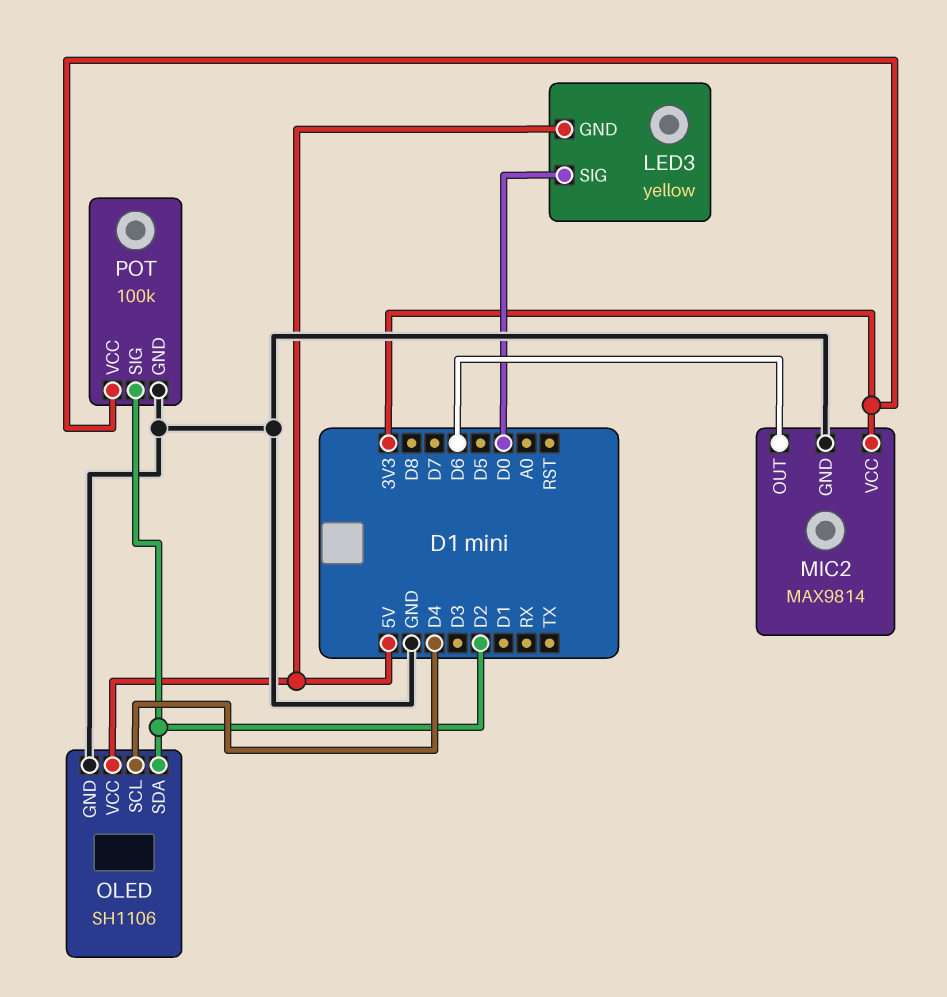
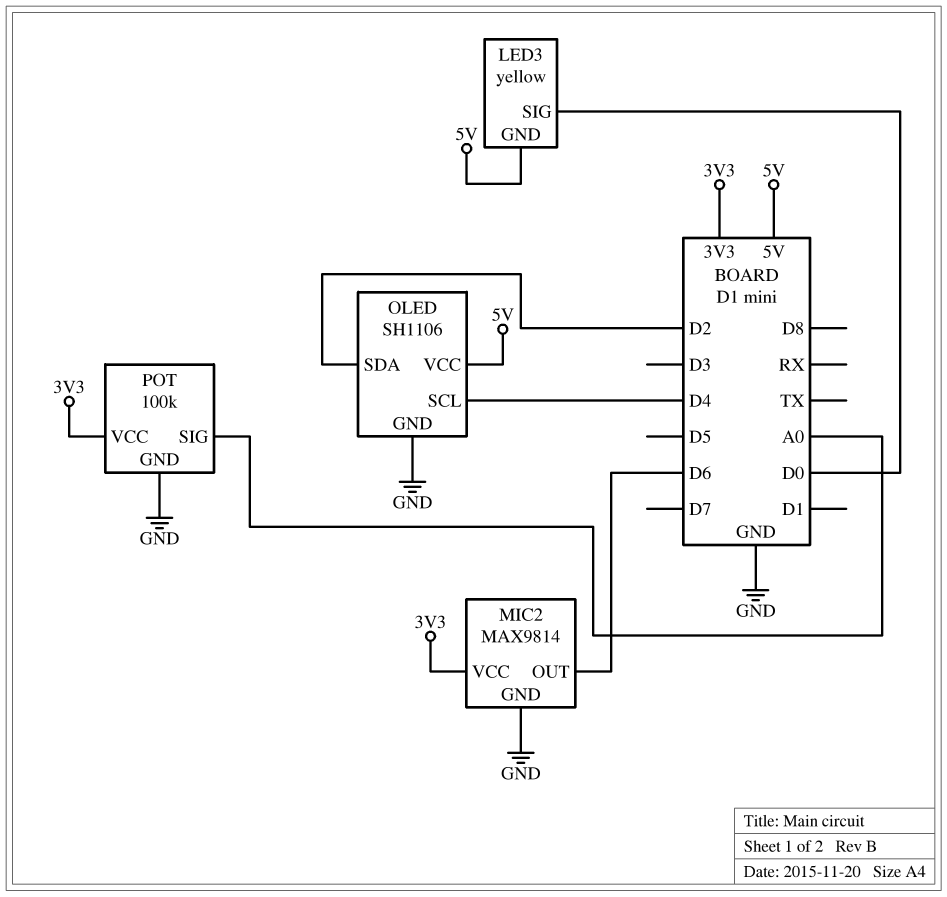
POT pin SIG: D2 -> A0

